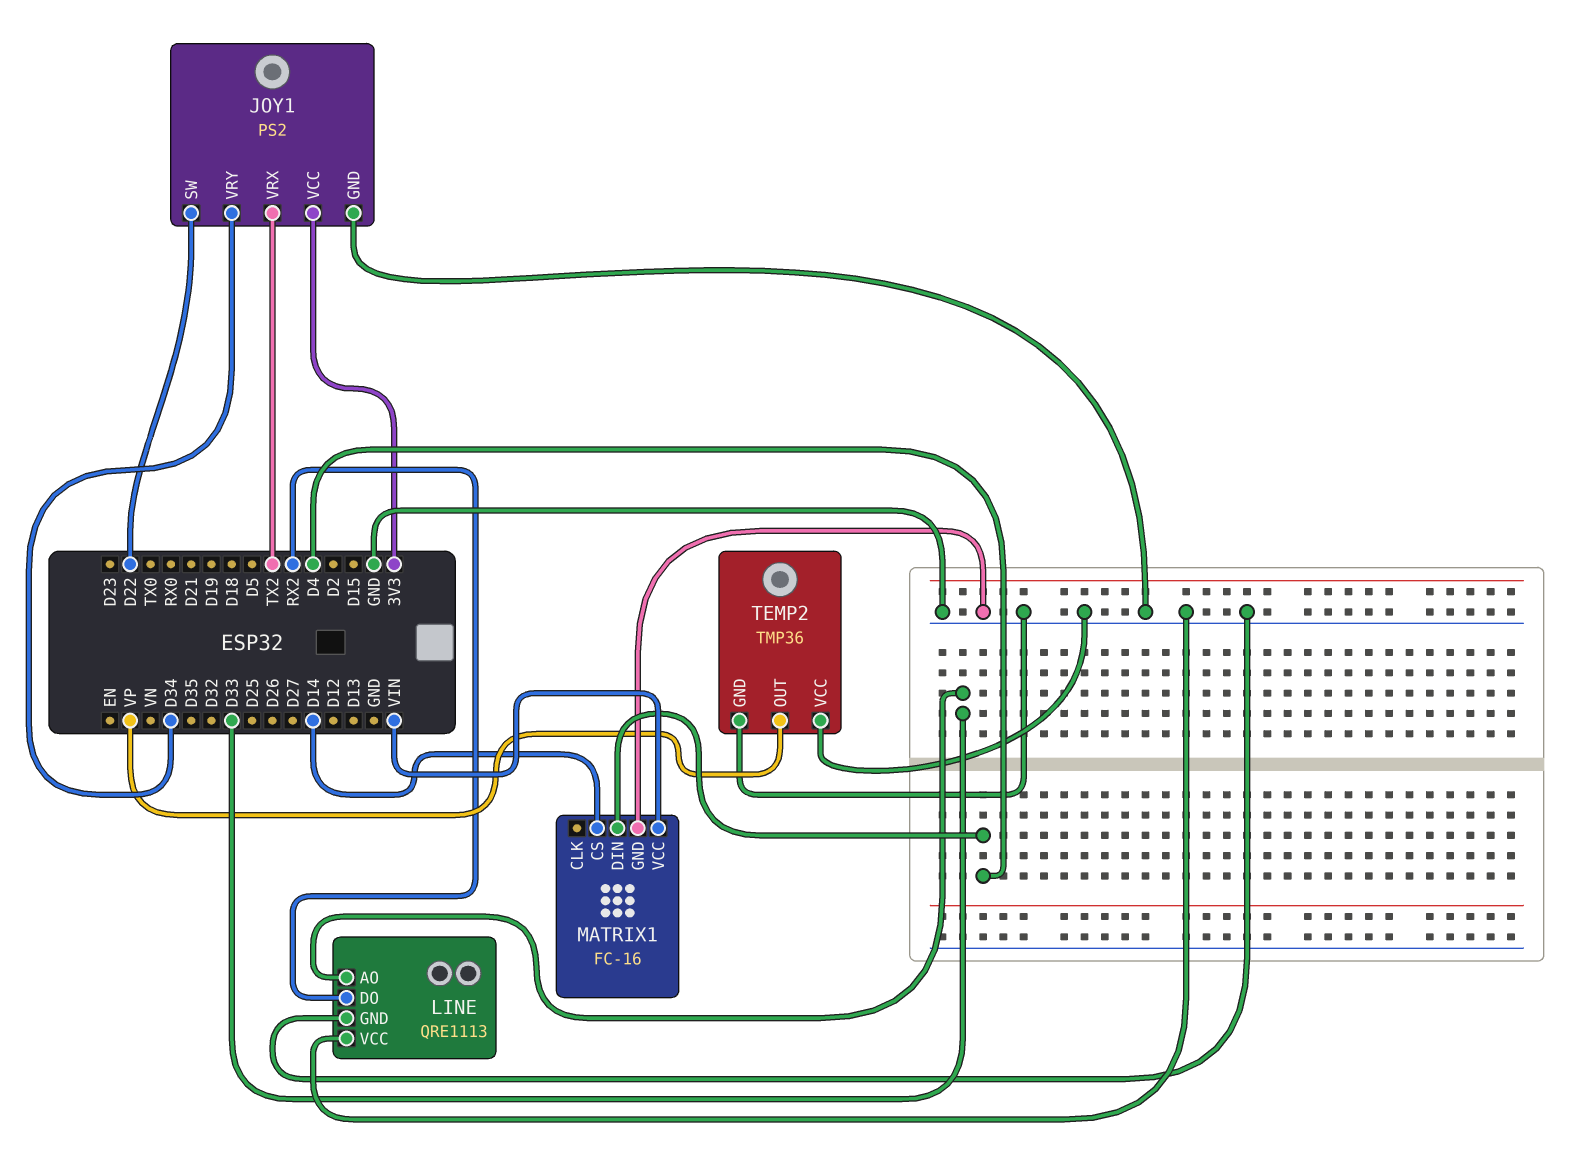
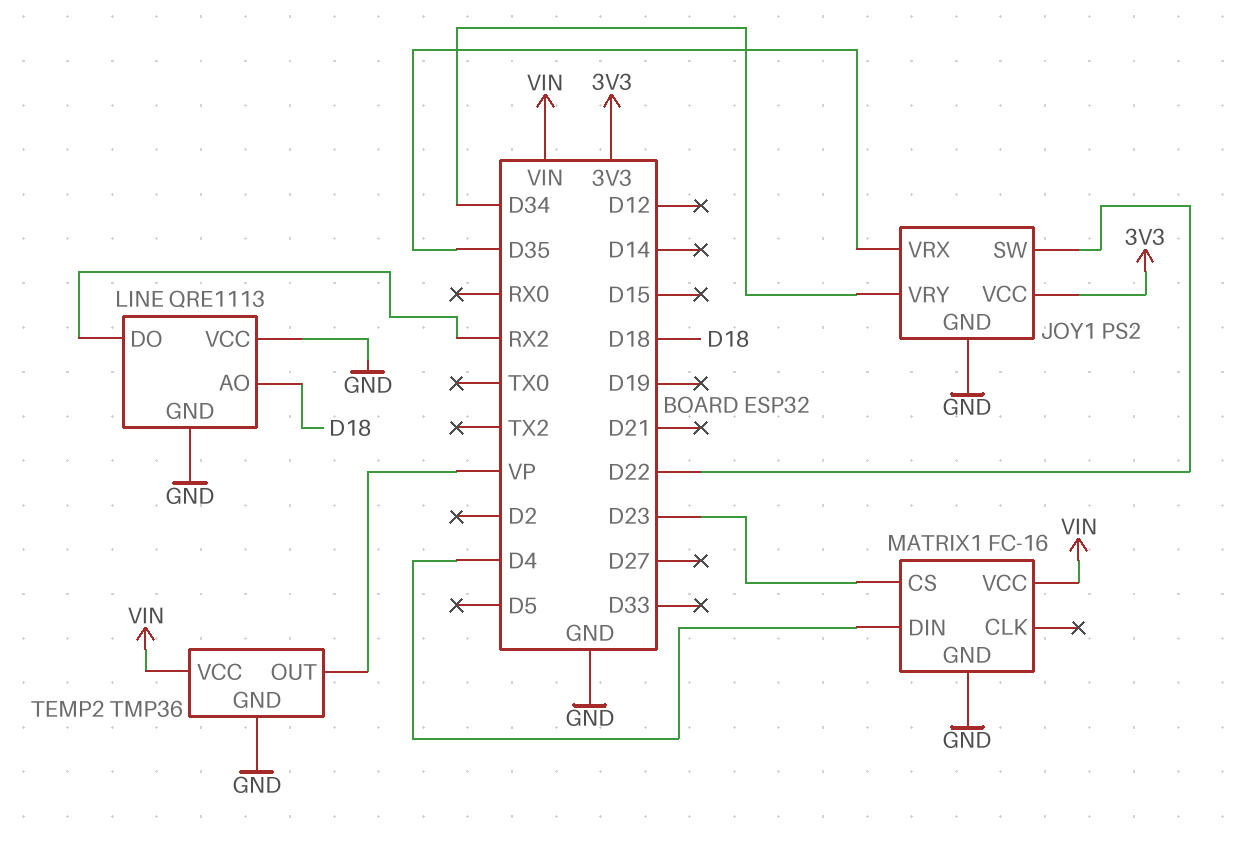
JOY1 pin VRX: TX2 -> D35
LINE pin AO: D33 -> D18
MATRIX1 pin CS: D14 -> D23
TEMP2 pin VCC: GND -> VIN

